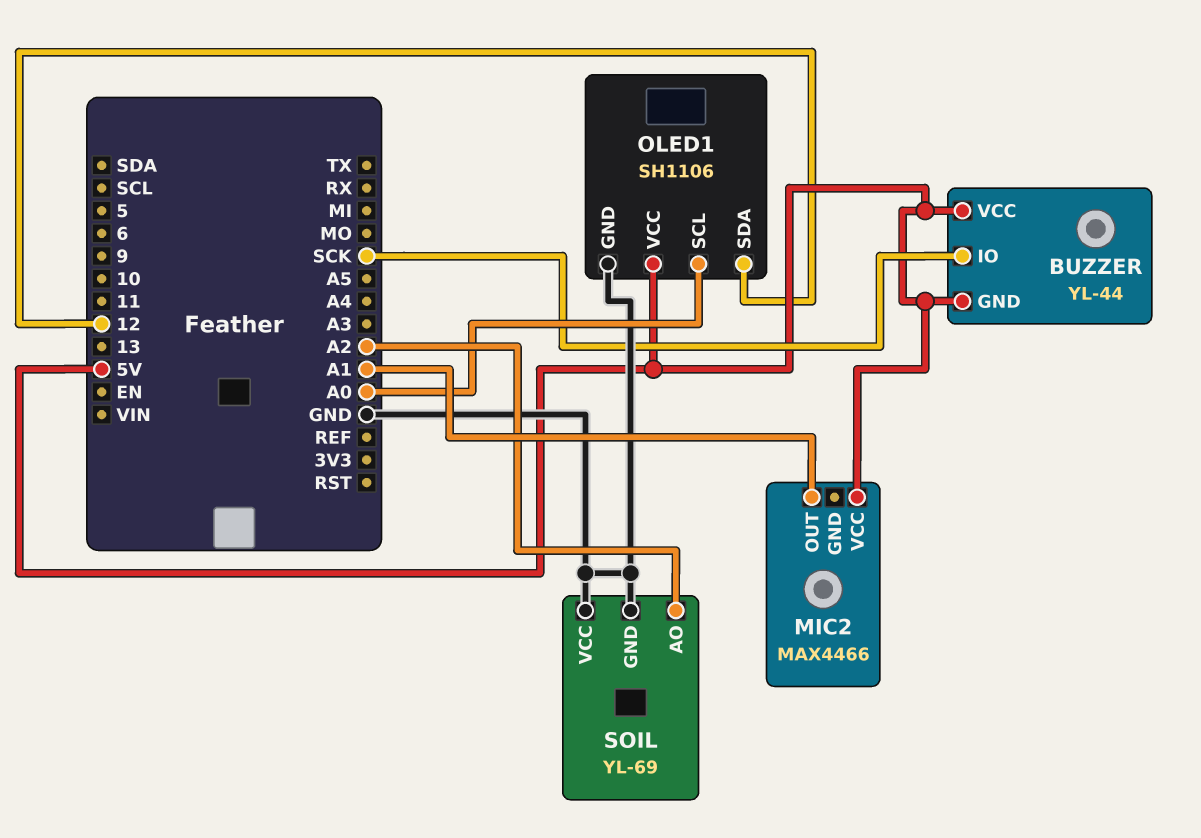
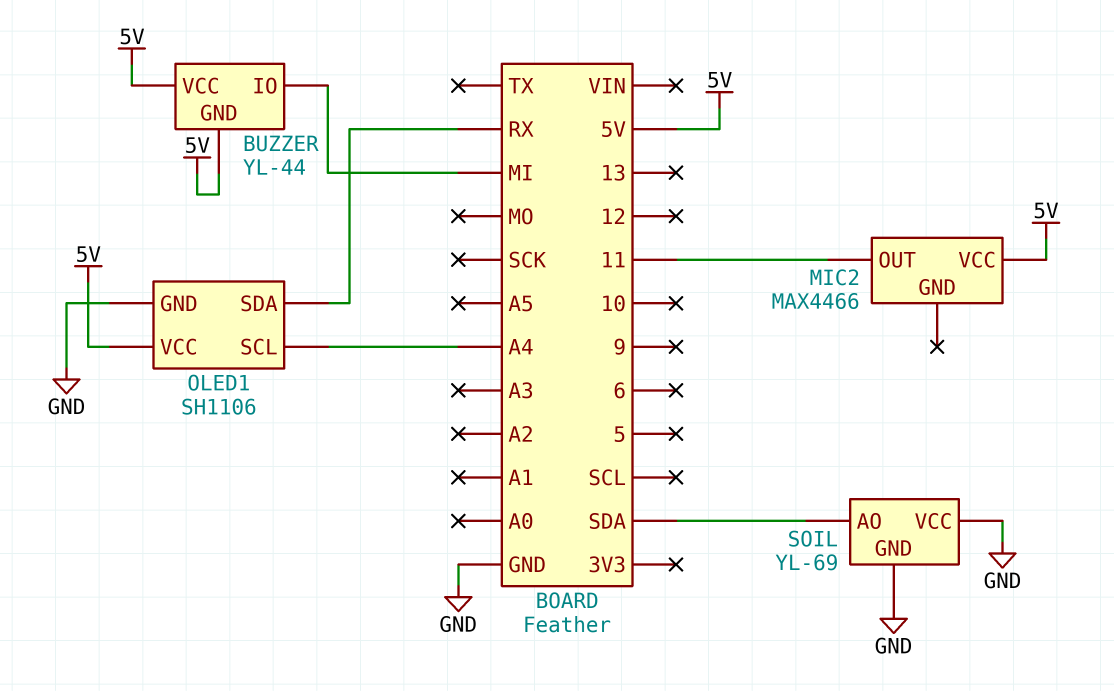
BUZZER pin IO: SCK -> MI
MIC2 pin OUT: A1 -> 11
OLED1 pin SCL: A0 -> A4
OLED1 pin SDA: 12 -> RX
SOIL pin AO: A2 -> SDA

